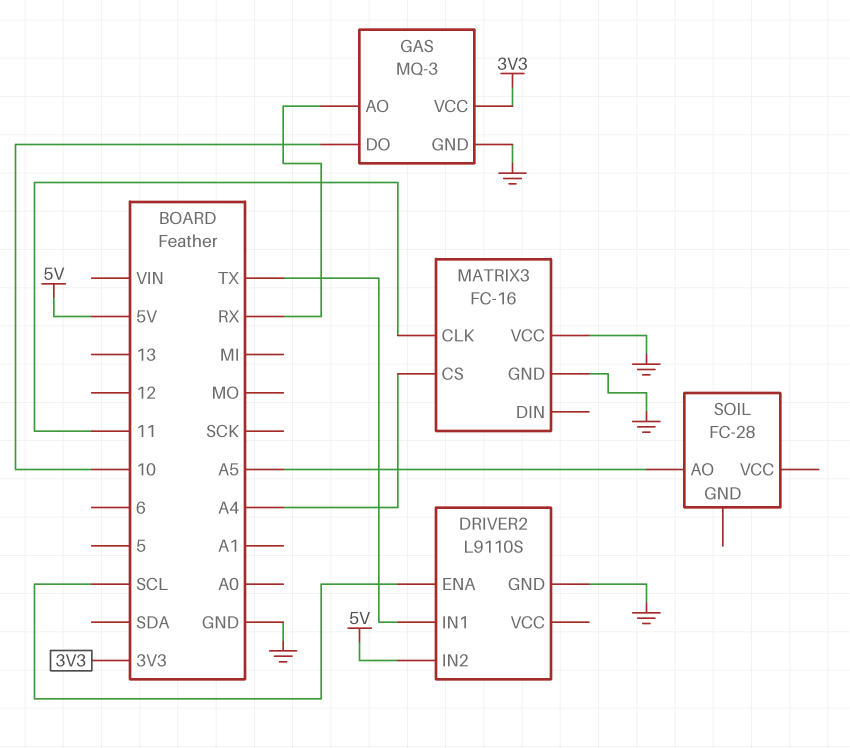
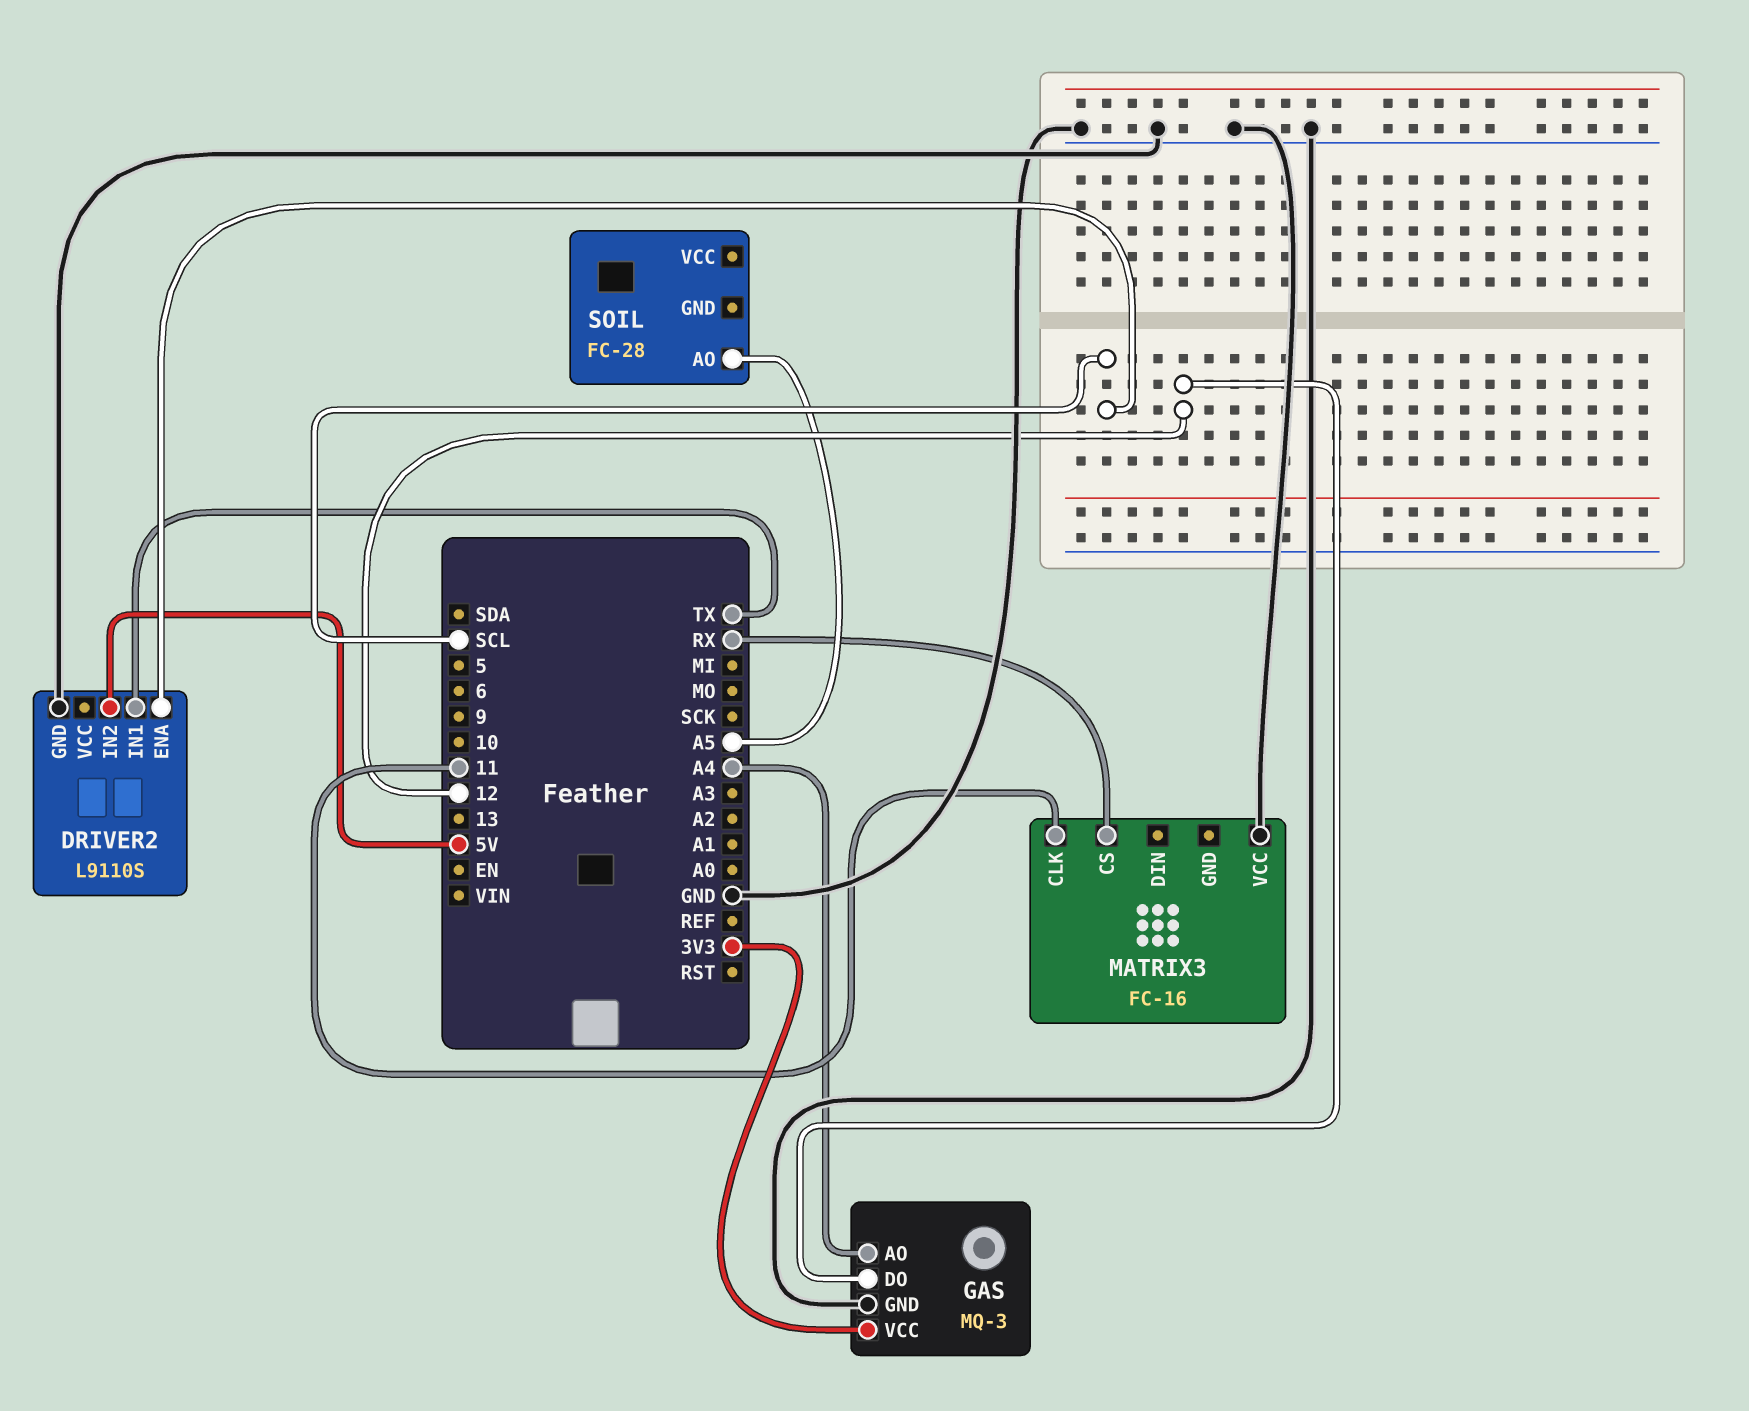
GAS pin AO: RX -> A4
GAS pin DO: 10 -> 12
MATRIX3 pin CS: A4 -> RX
MATRIX3 pin GND: GND -> none

